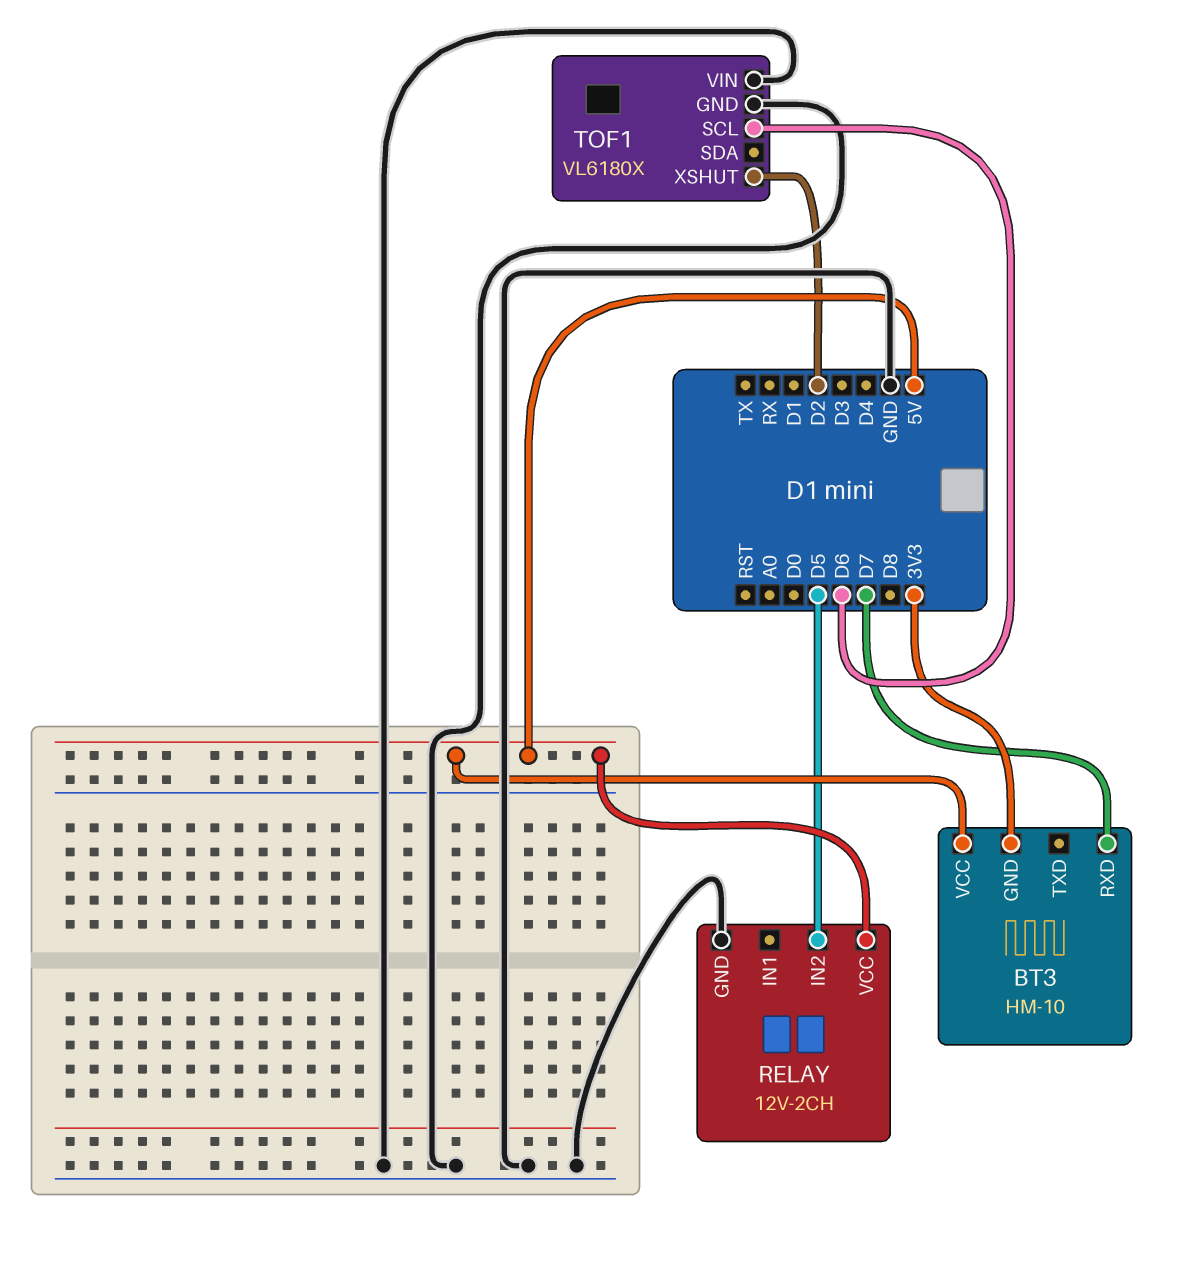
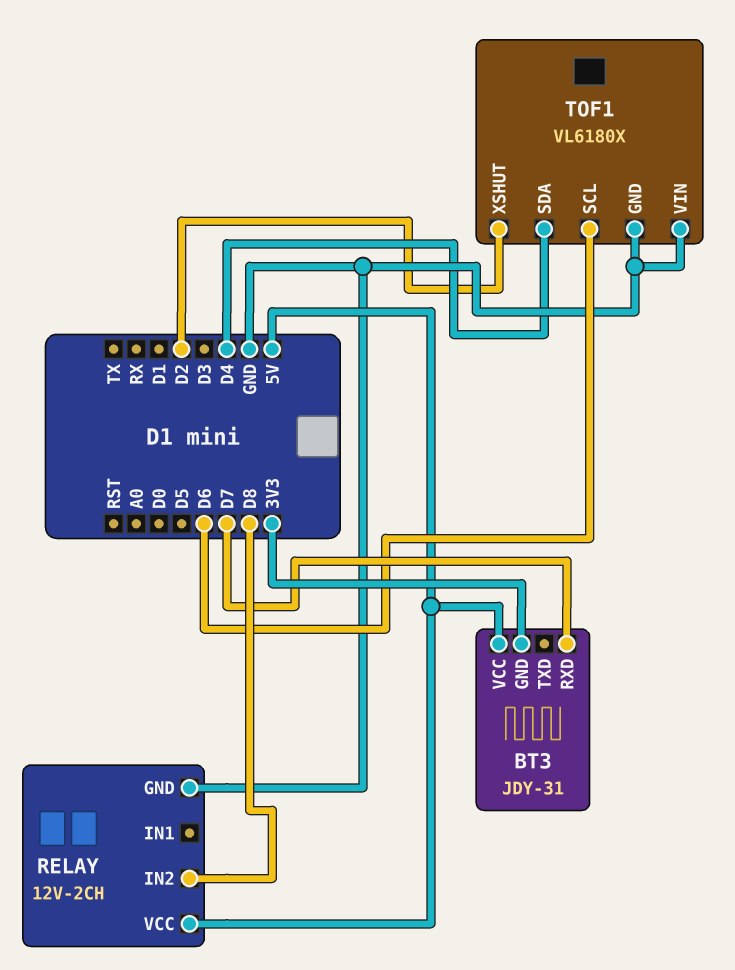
BT3: HM-10 -> JDY-31
RELAY pin IN2: D5 -> D8
TOF1 pin SDA: none -> D4

